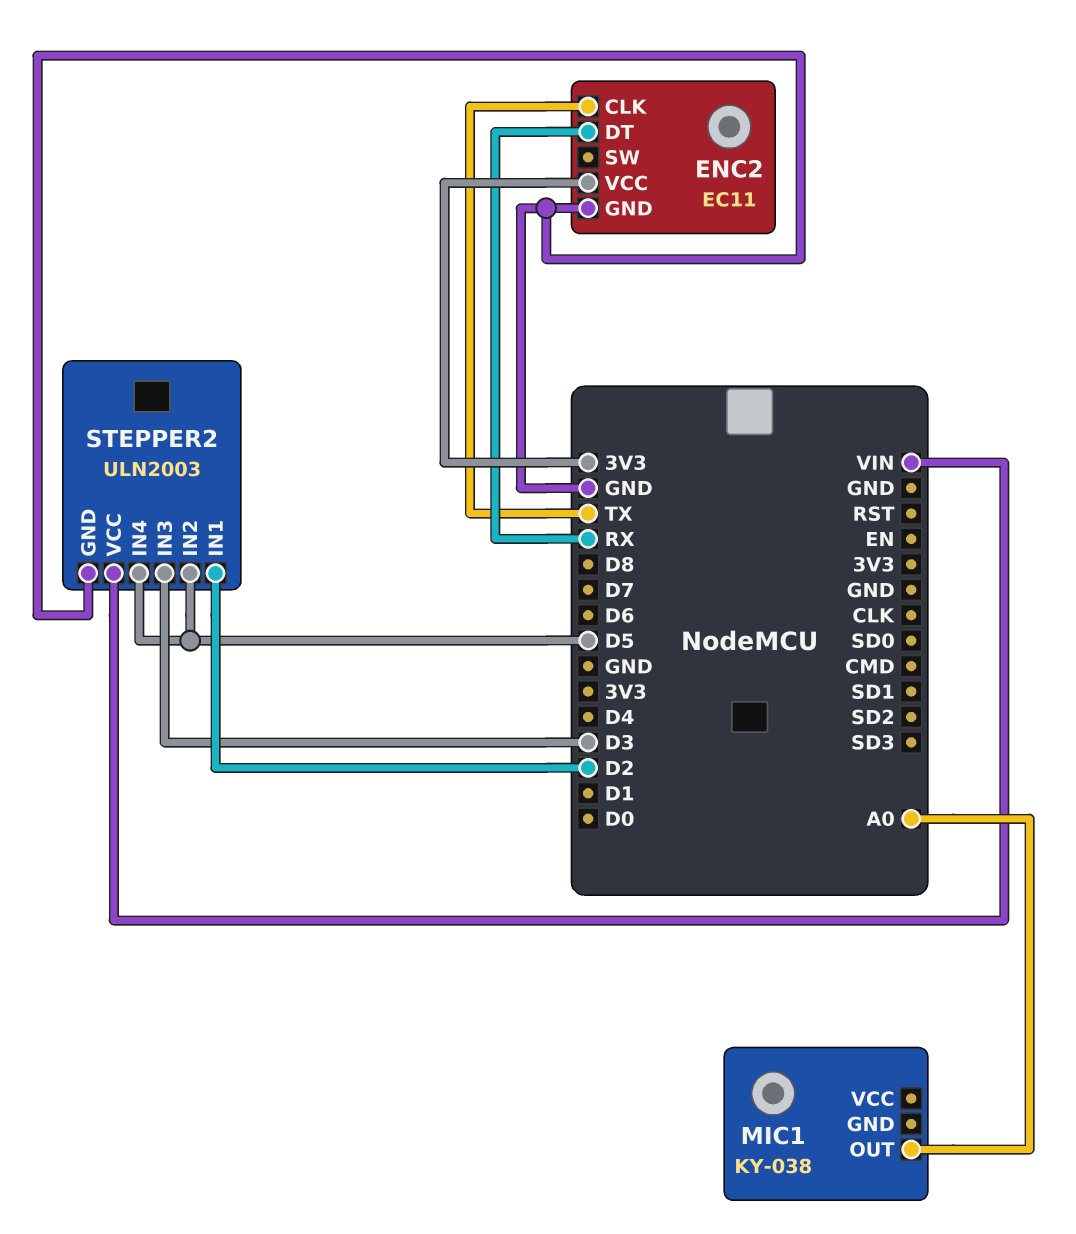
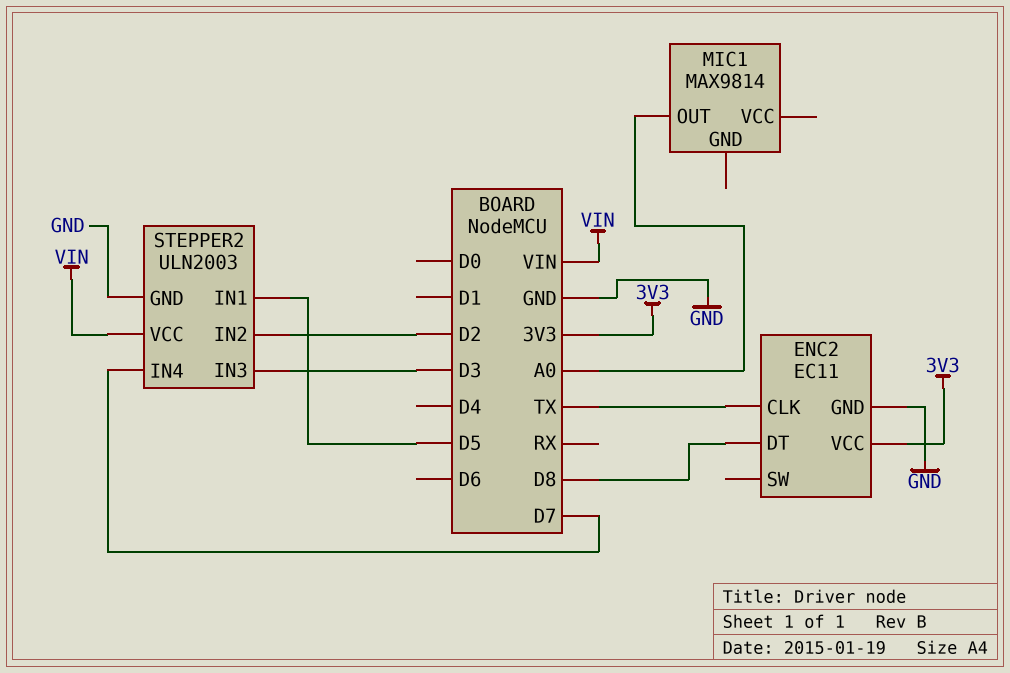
ENC2 pin DT: RX -> D8
MIC1: KY-038 -> MAX9814
STEPPER2 pin IN1: D2 -> D5
STEPPER2 pin IN2: D5 -> D2
STEPPER2 pin IN4: D5 -> D7

